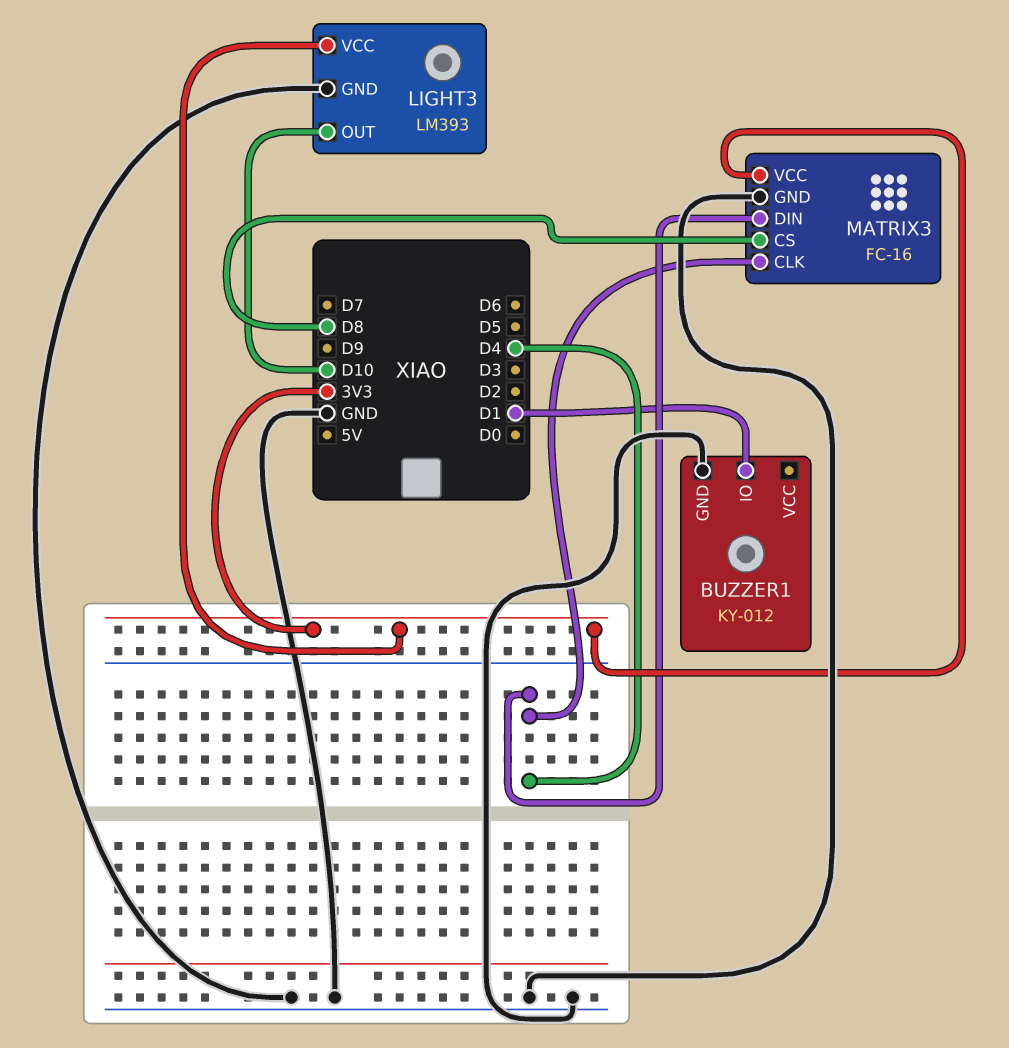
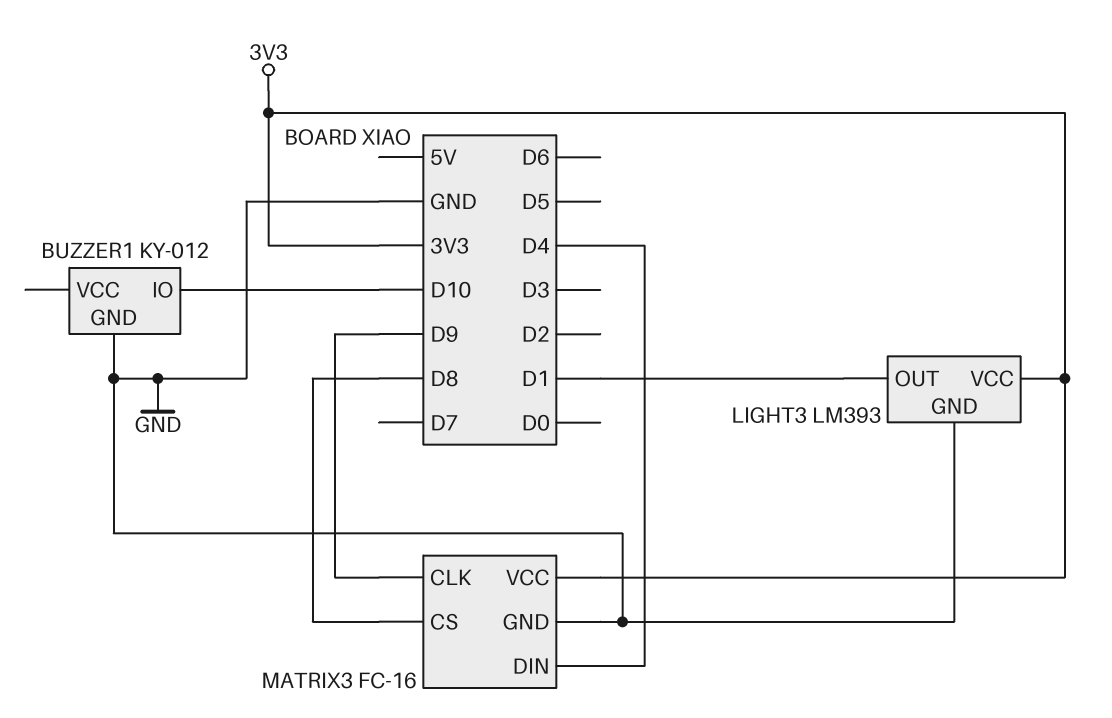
BUZZER1 pin IO: D1 -> D10
LIGHT3 pin OUT: D10 -> D1
MATRIX3 pin CLK: D4 -> D9

